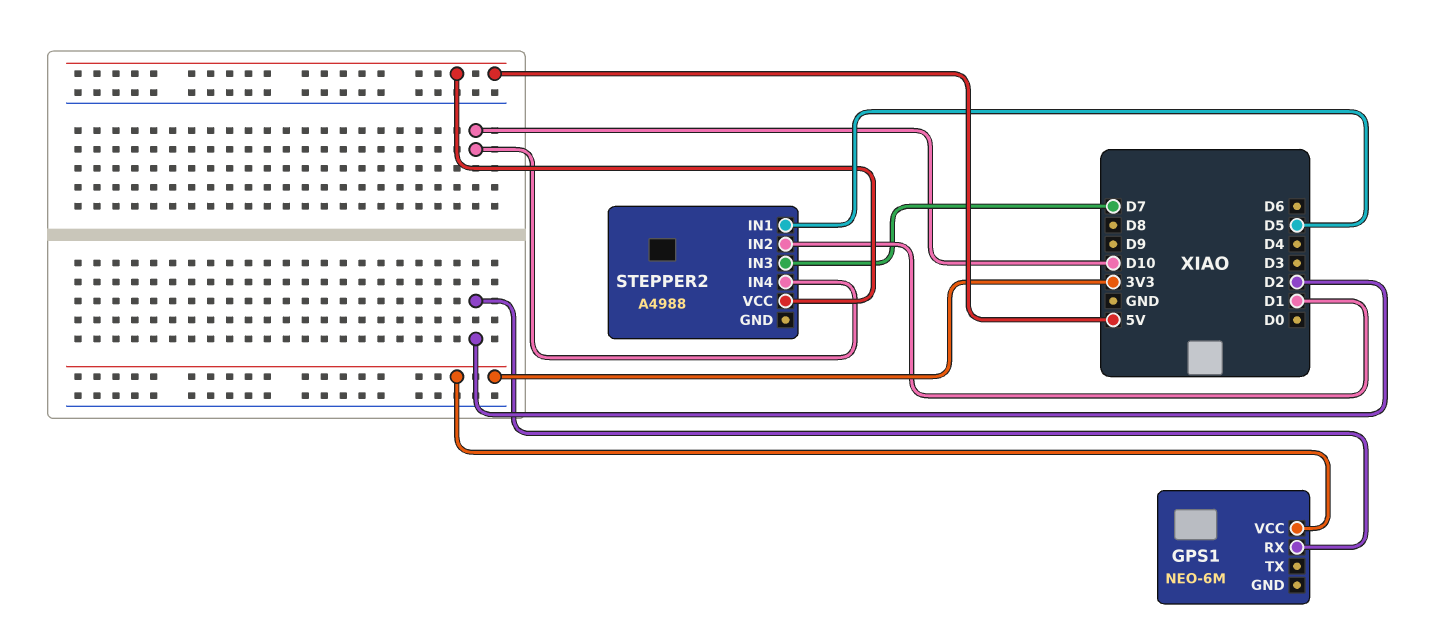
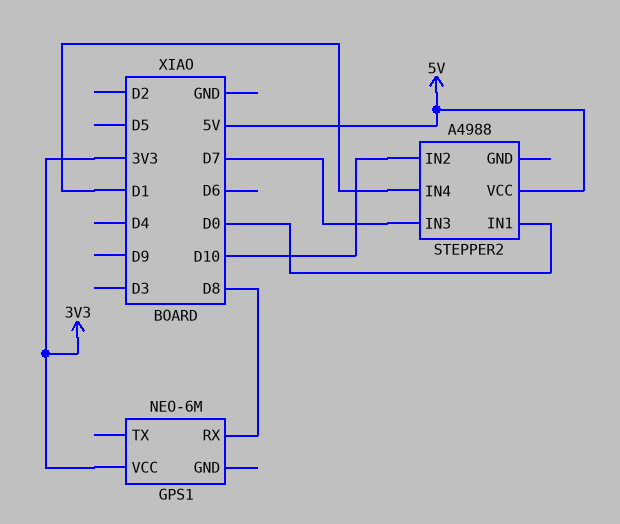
GPS1 pin RX: D2 -> D8
STEPPER2 pin IN1: D5 -> D0
STEPPER2 pin IN2: D1 -> D10
STEPPER2 pin IN4: D10 -> D1

